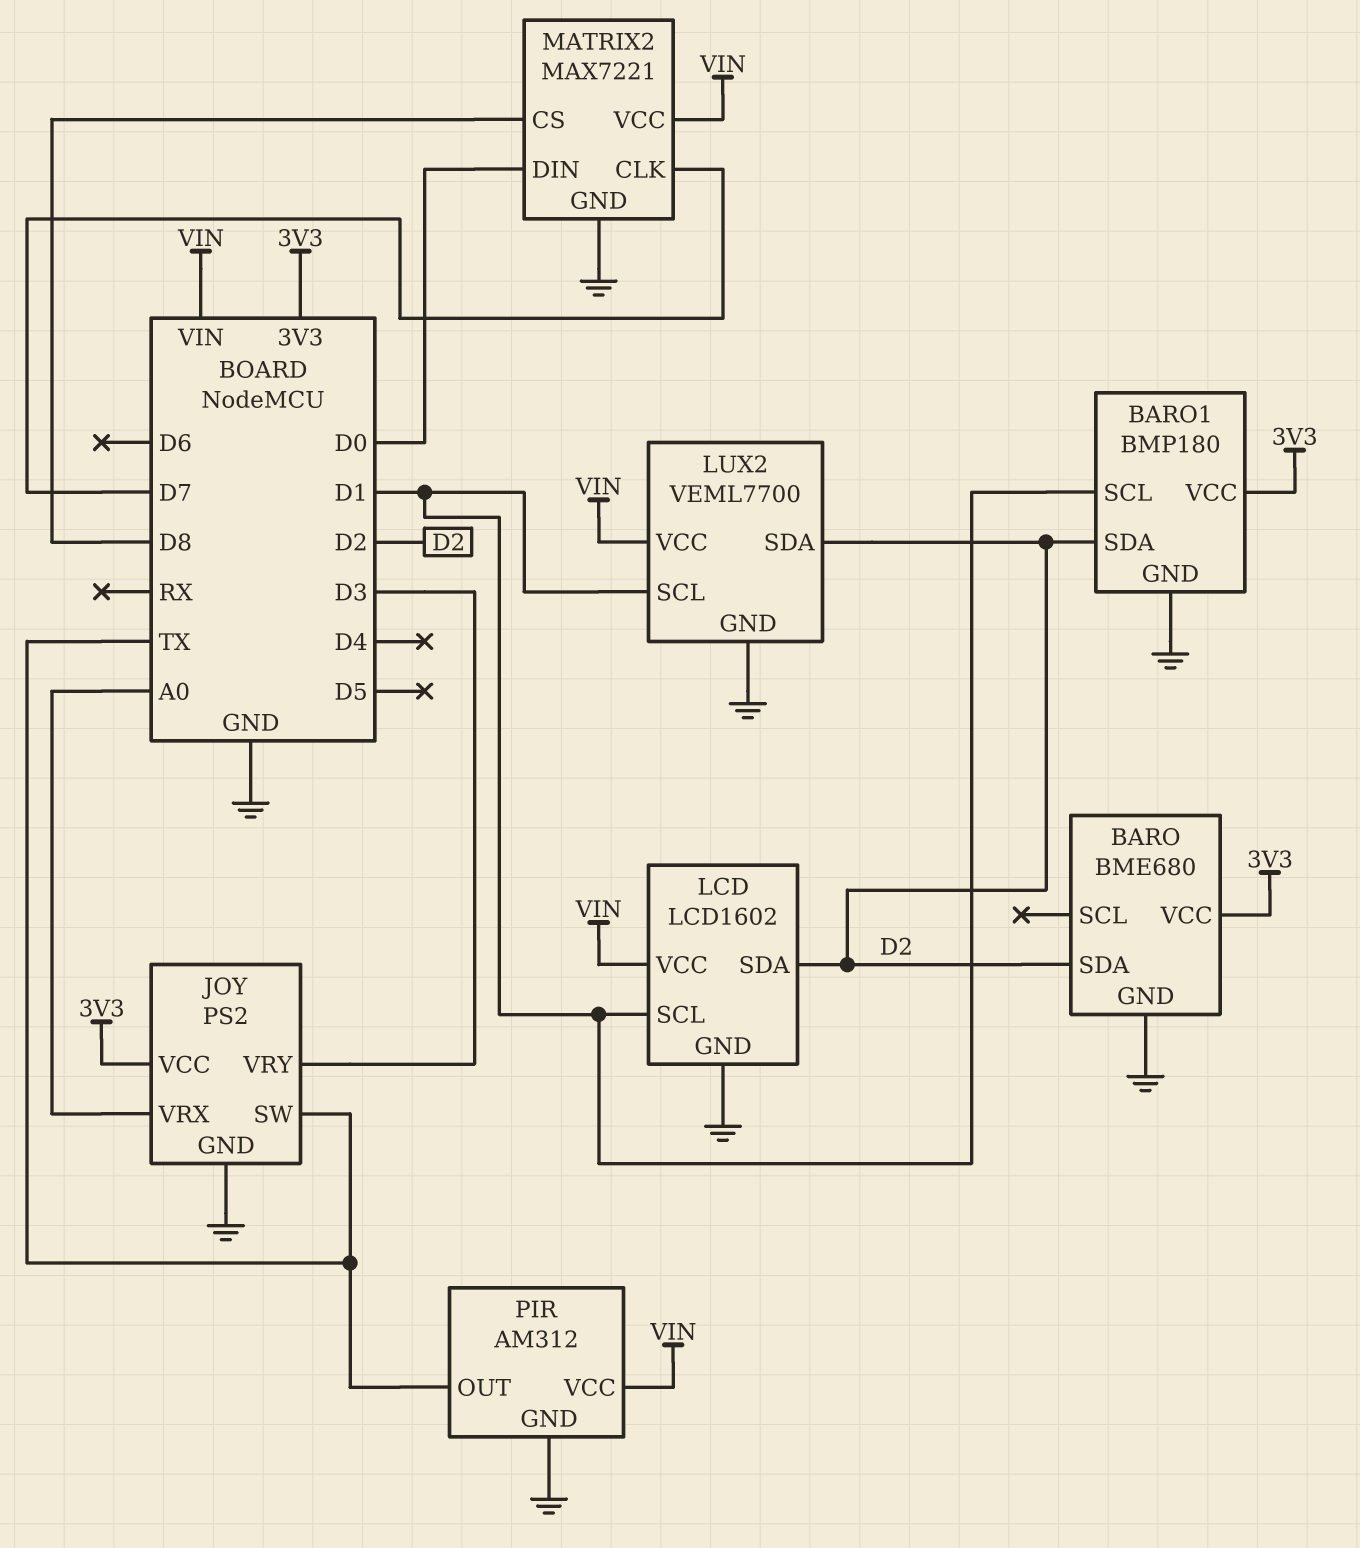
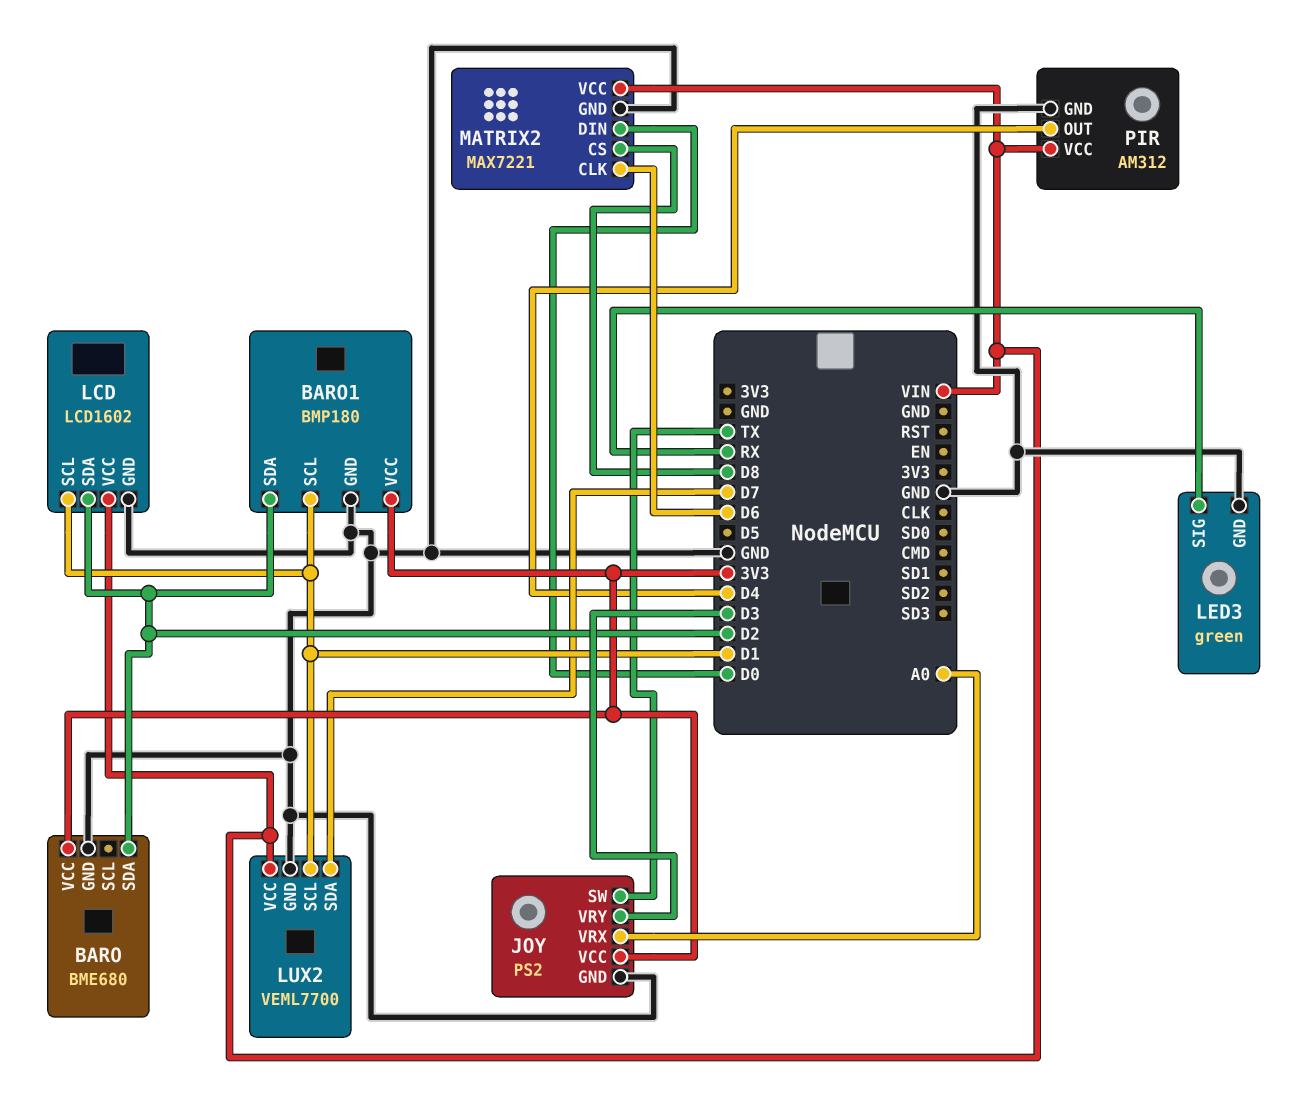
LED3: none -> green
LED3 pin GND: none -> GND
LED3 pin SIG: none -> RX
LUX2 pin SDA: D2 -> D7
MATRIX2 pin CLK: D7 -> D6
PIR pin OUT: TX -> D4

